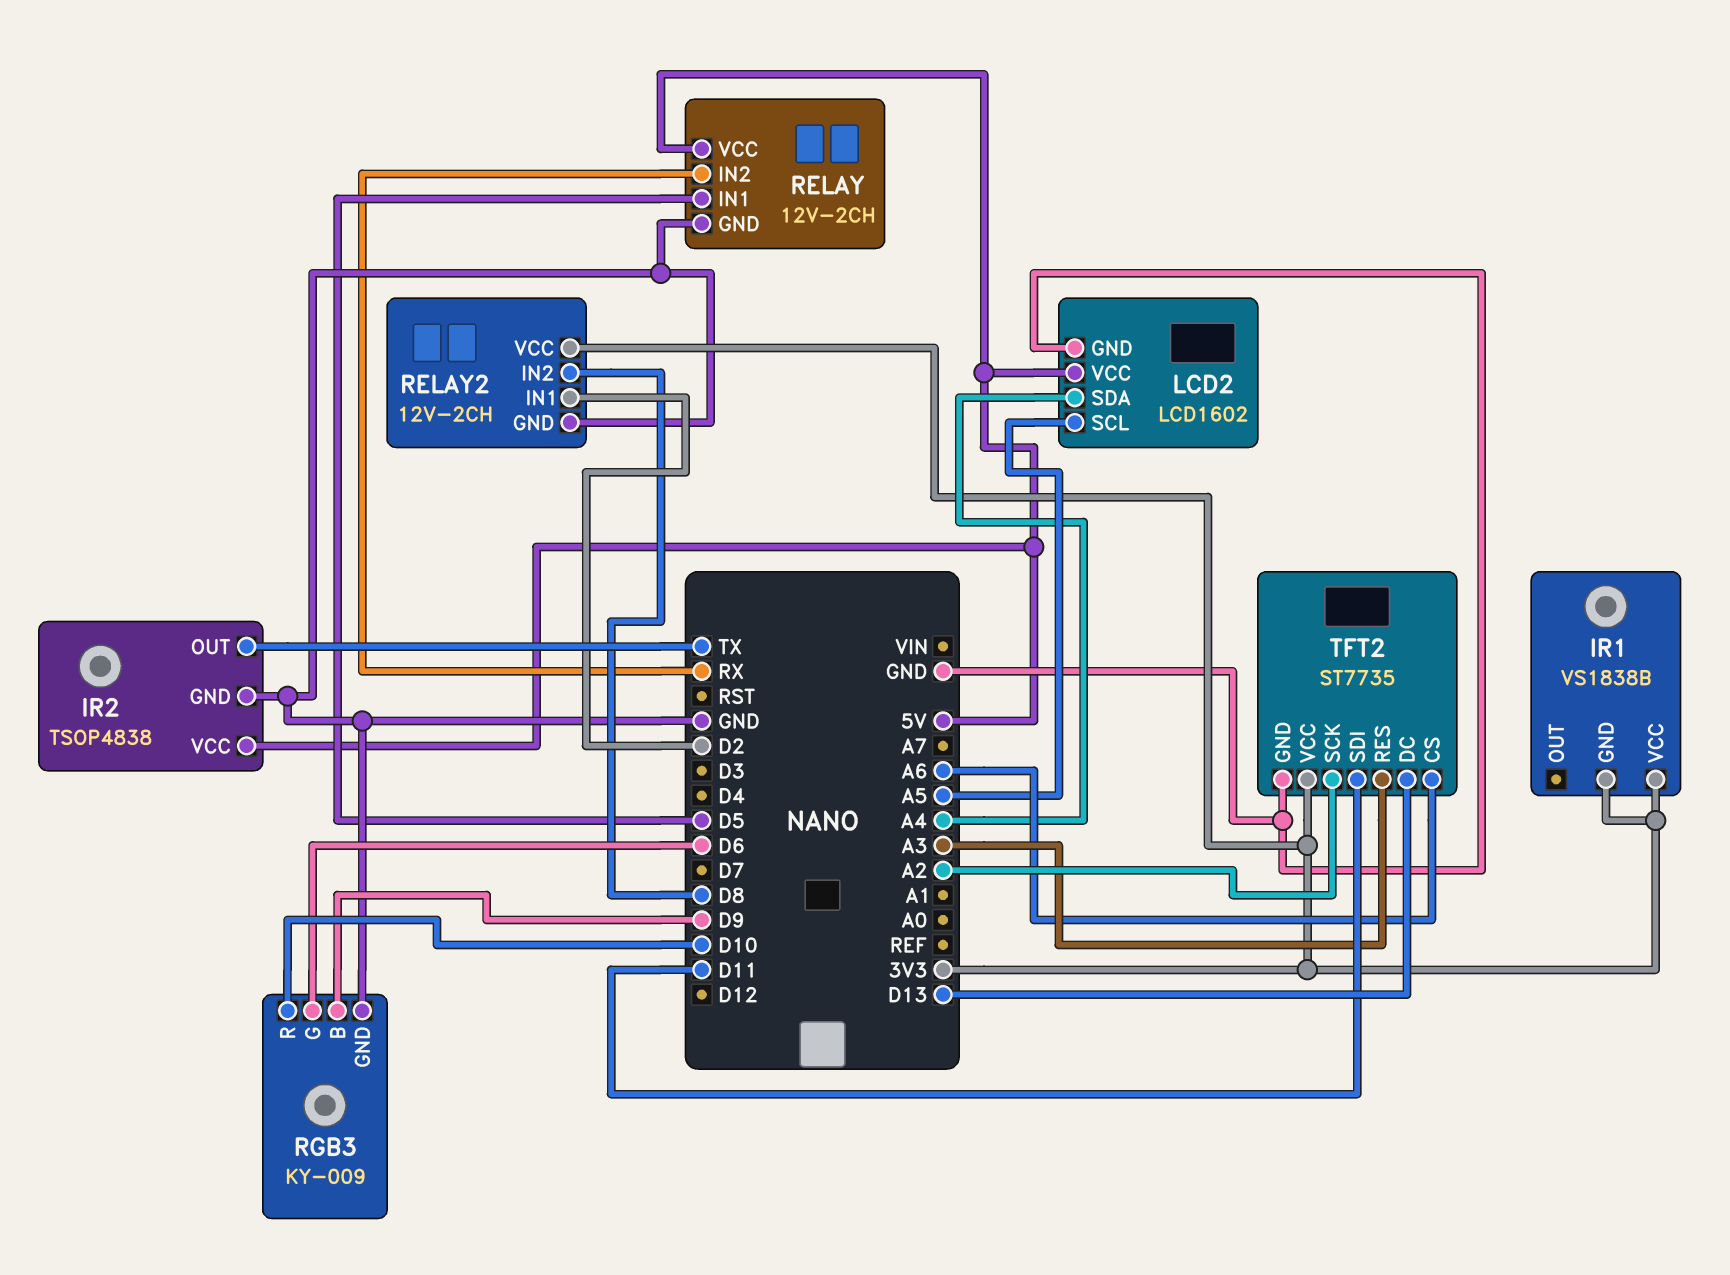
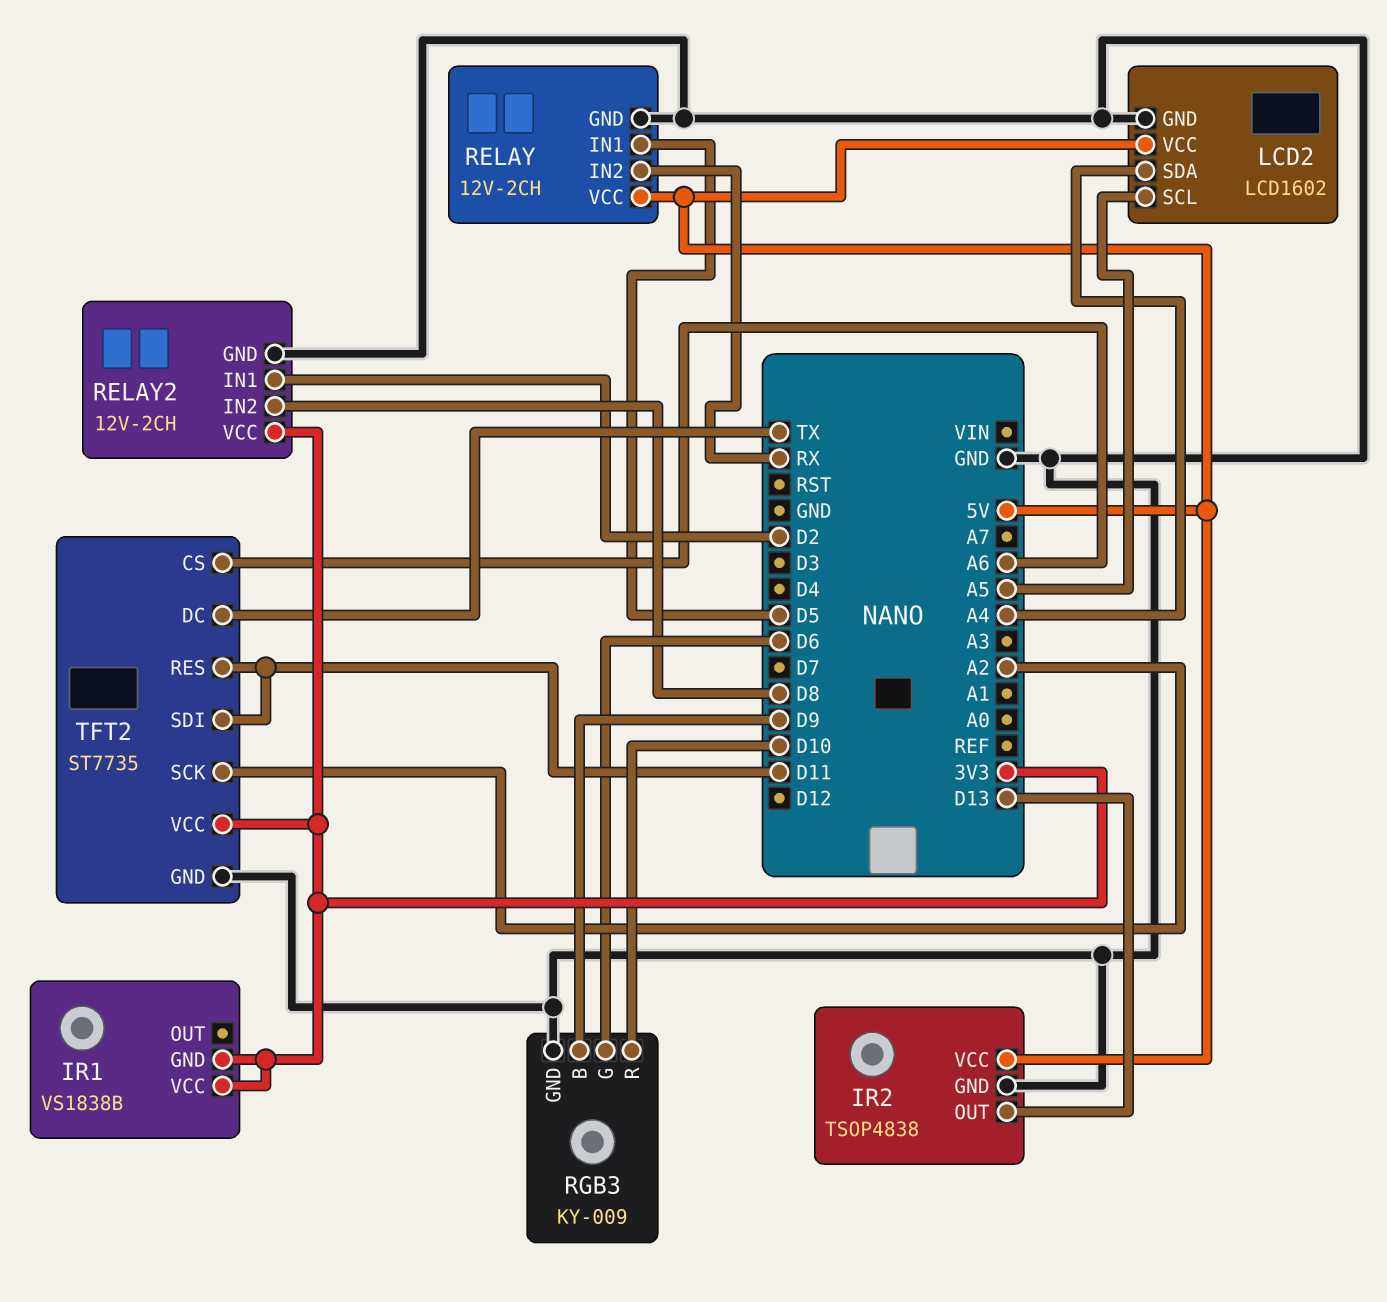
IR2 pin OUT: TX -> D13
TFT2 pin DC: D13 -> TX
TFT2 pin RES: A3 -> D11

